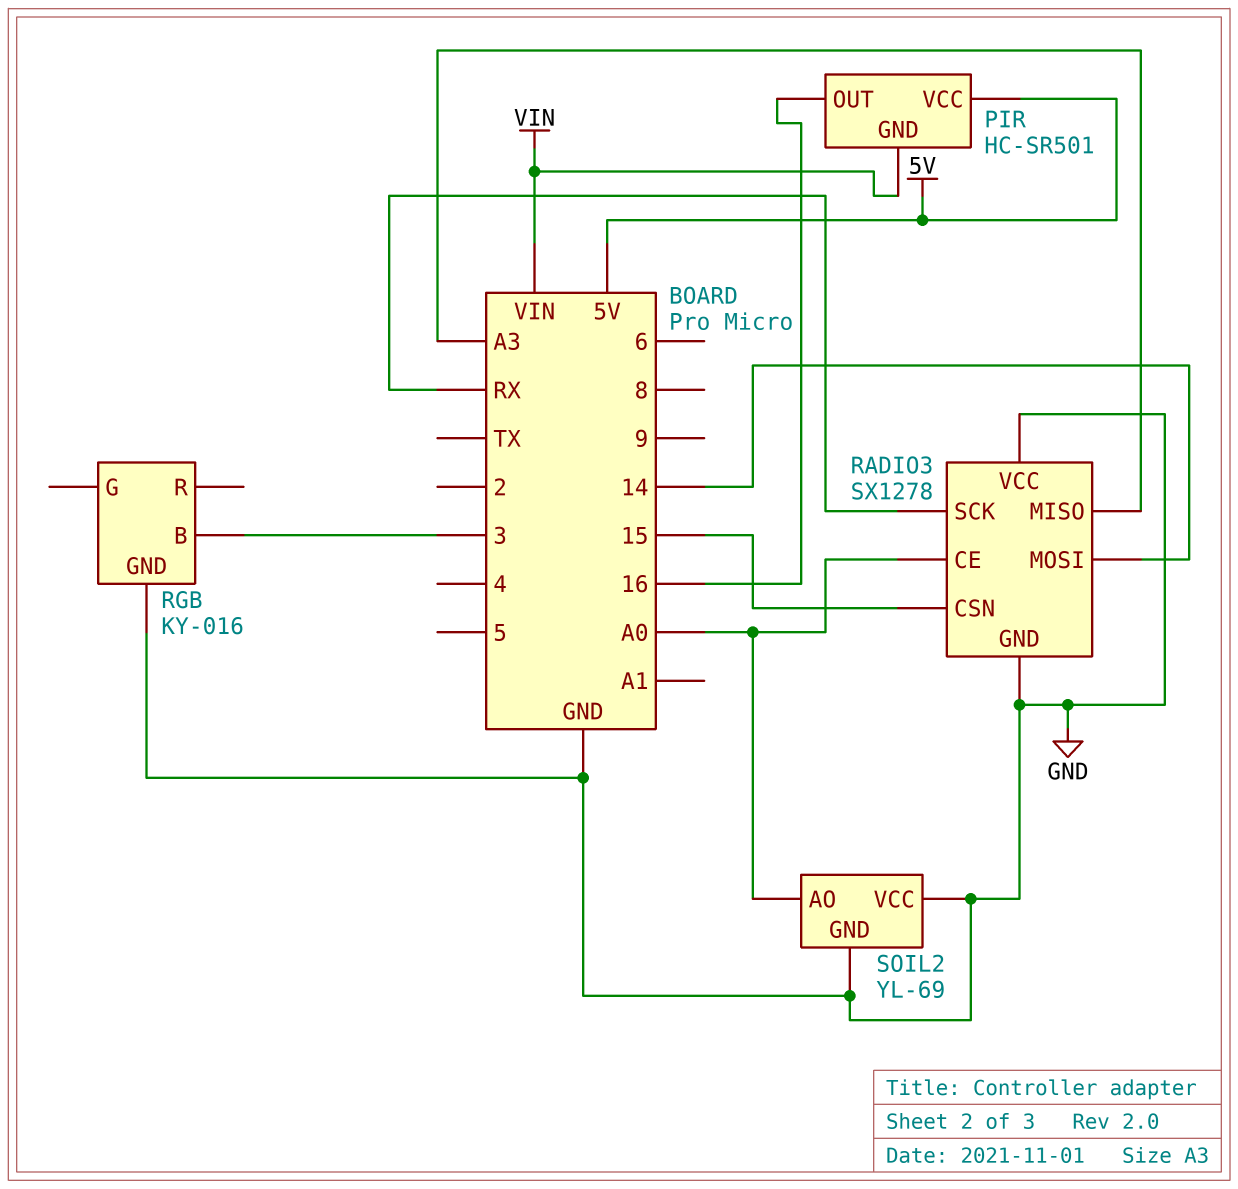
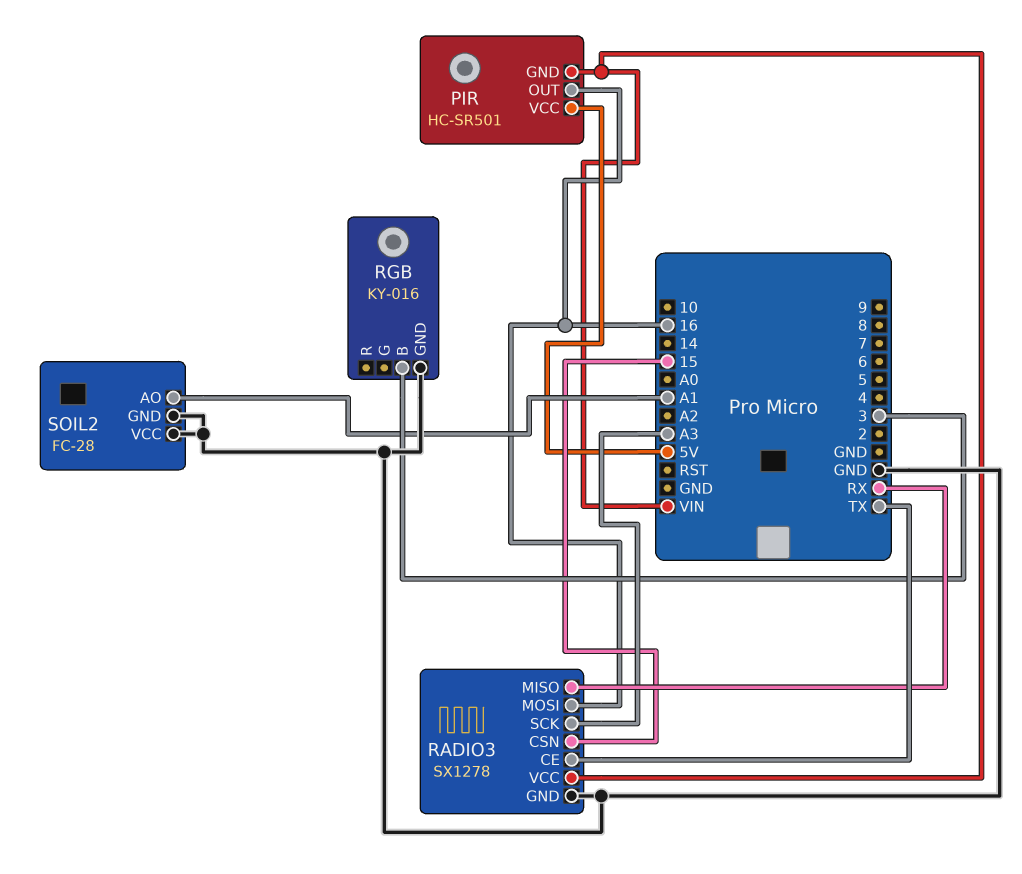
RADIO3 pin CE: A0 -> TX
RADIO3 pin MISO: A3 -> RX
RADIO3 pin MOSI: 14 -> 16
RADIO3 pin SCK: RX -> A3
RADIO3 pin VCC: GND -> VIN
SOIL2: YL-69 -> FC-28
SOIL2 pin AO: A0 -> A1

